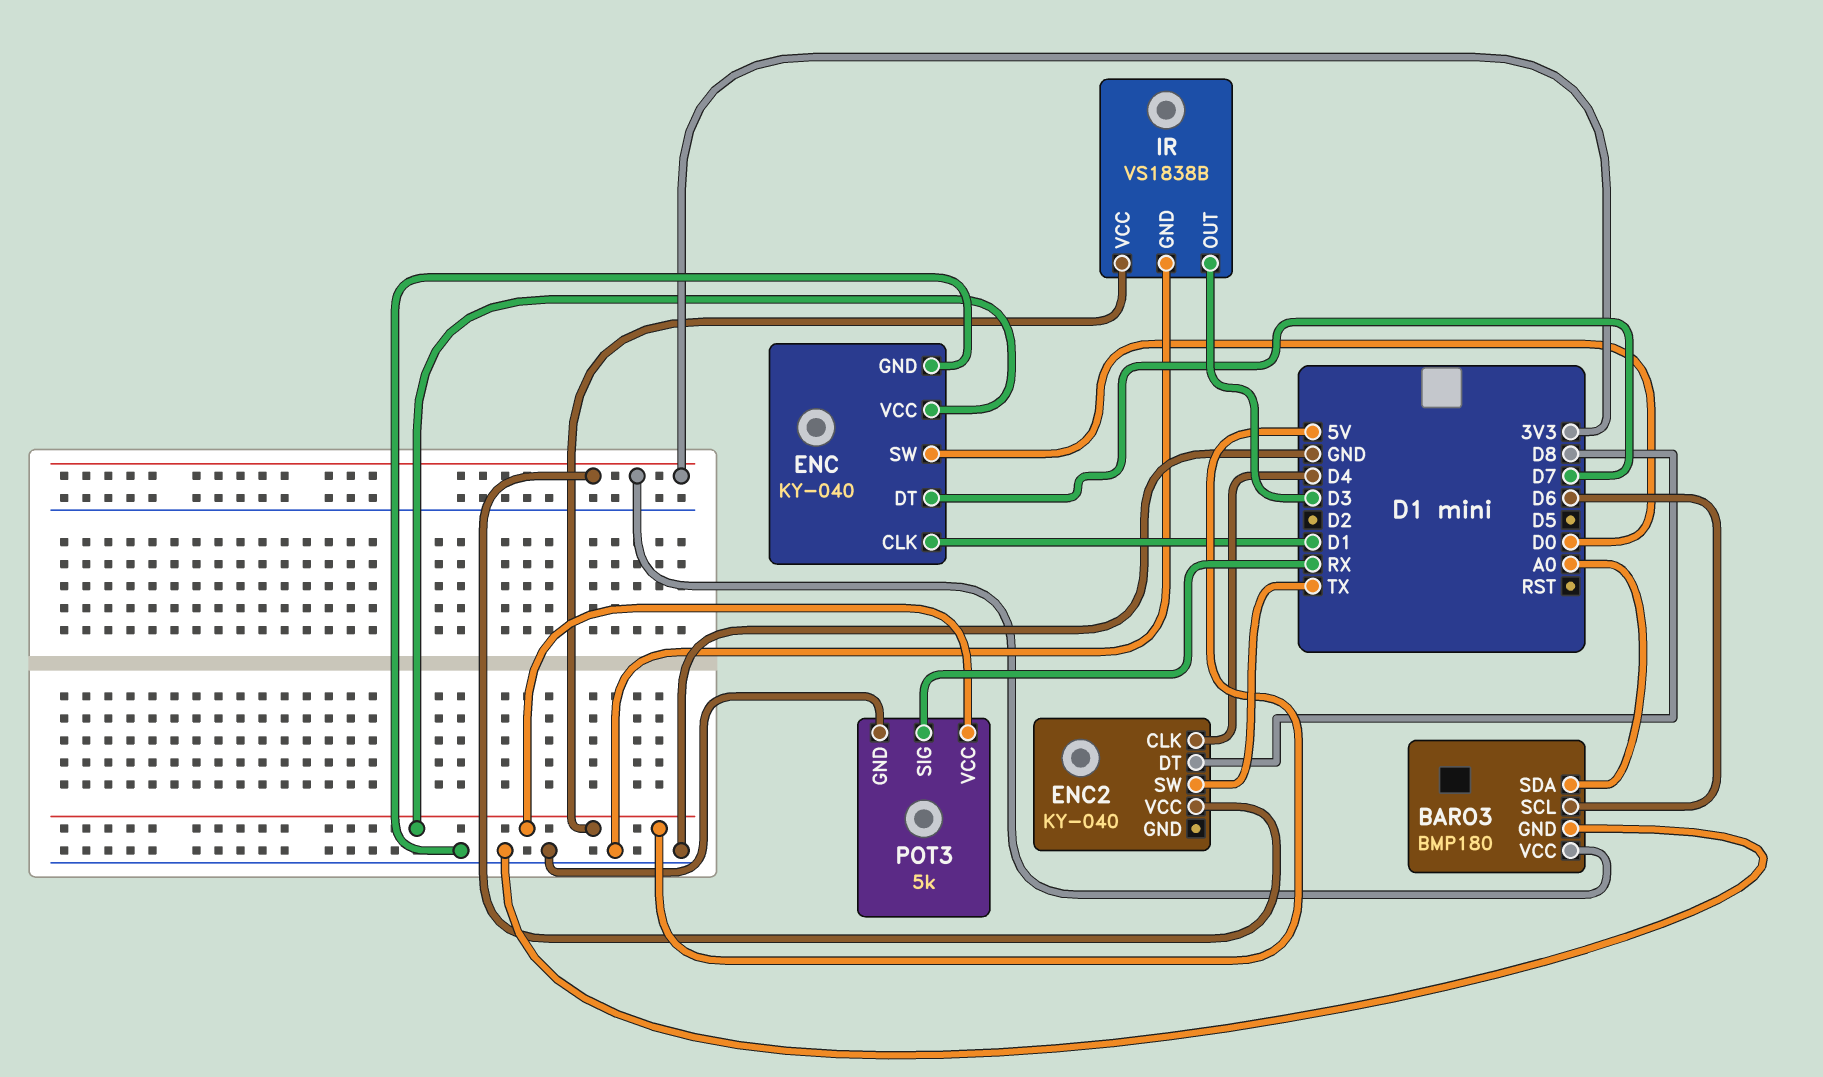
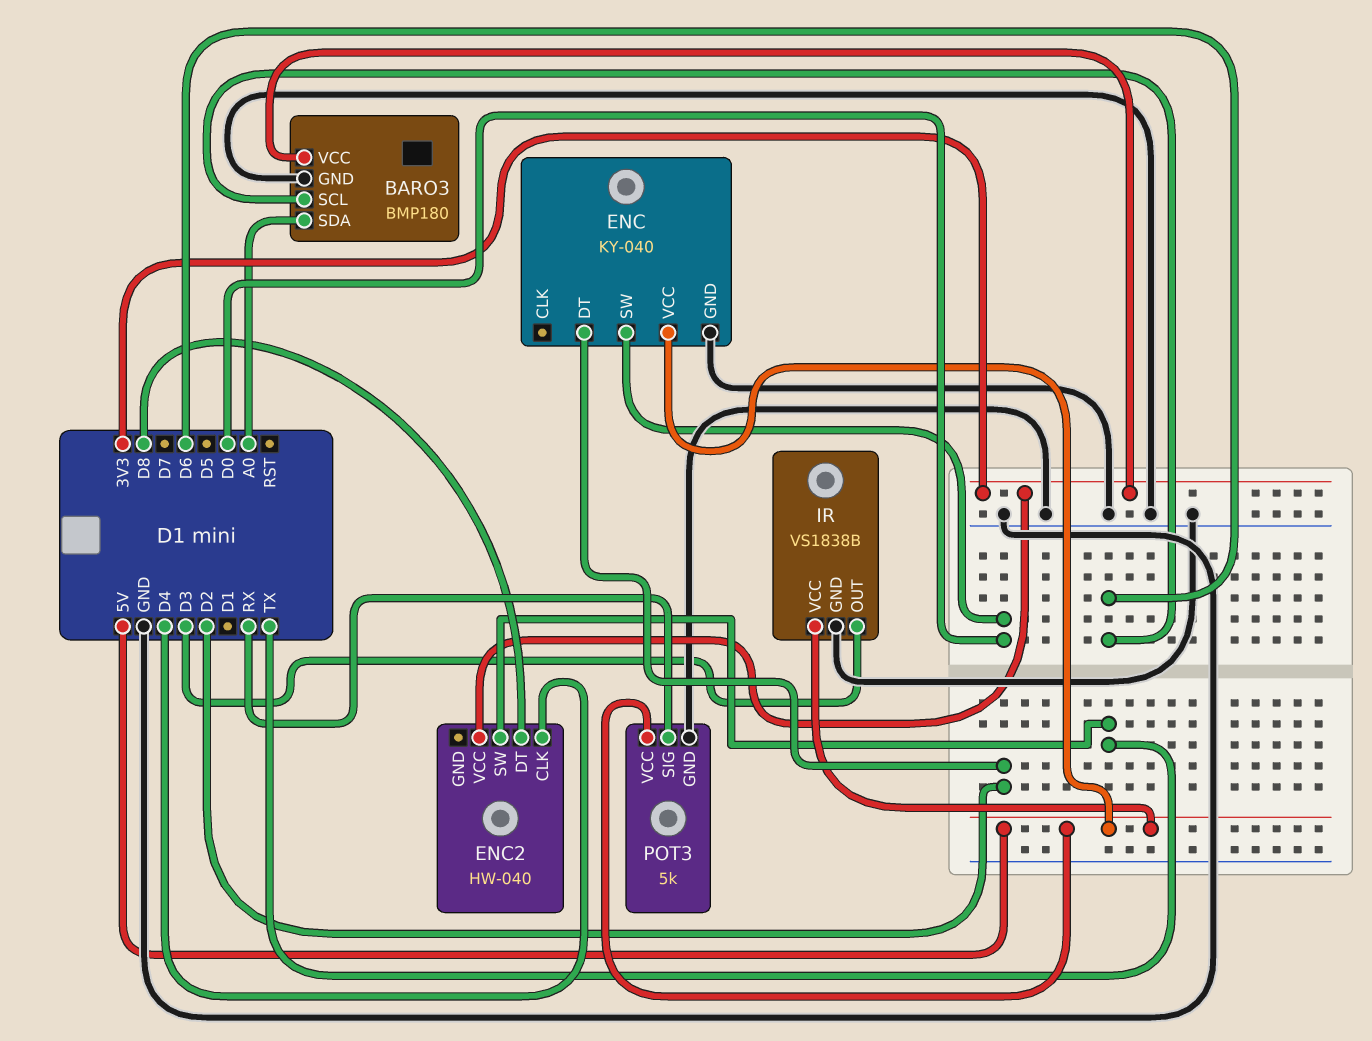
ENC pin CLK: D1 -> none
ENC pin DT: D7 -> D2
ENC2: KY-040 -> HW-040

